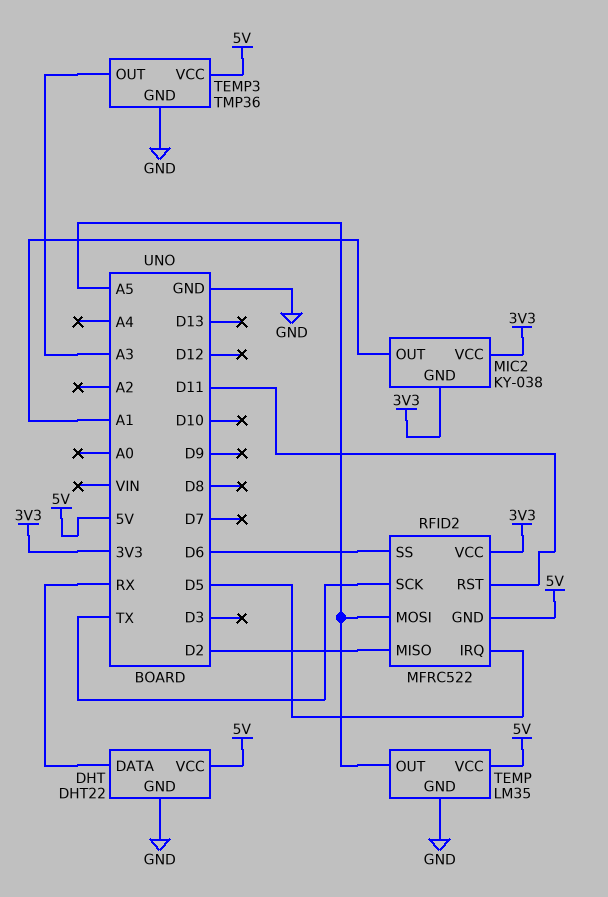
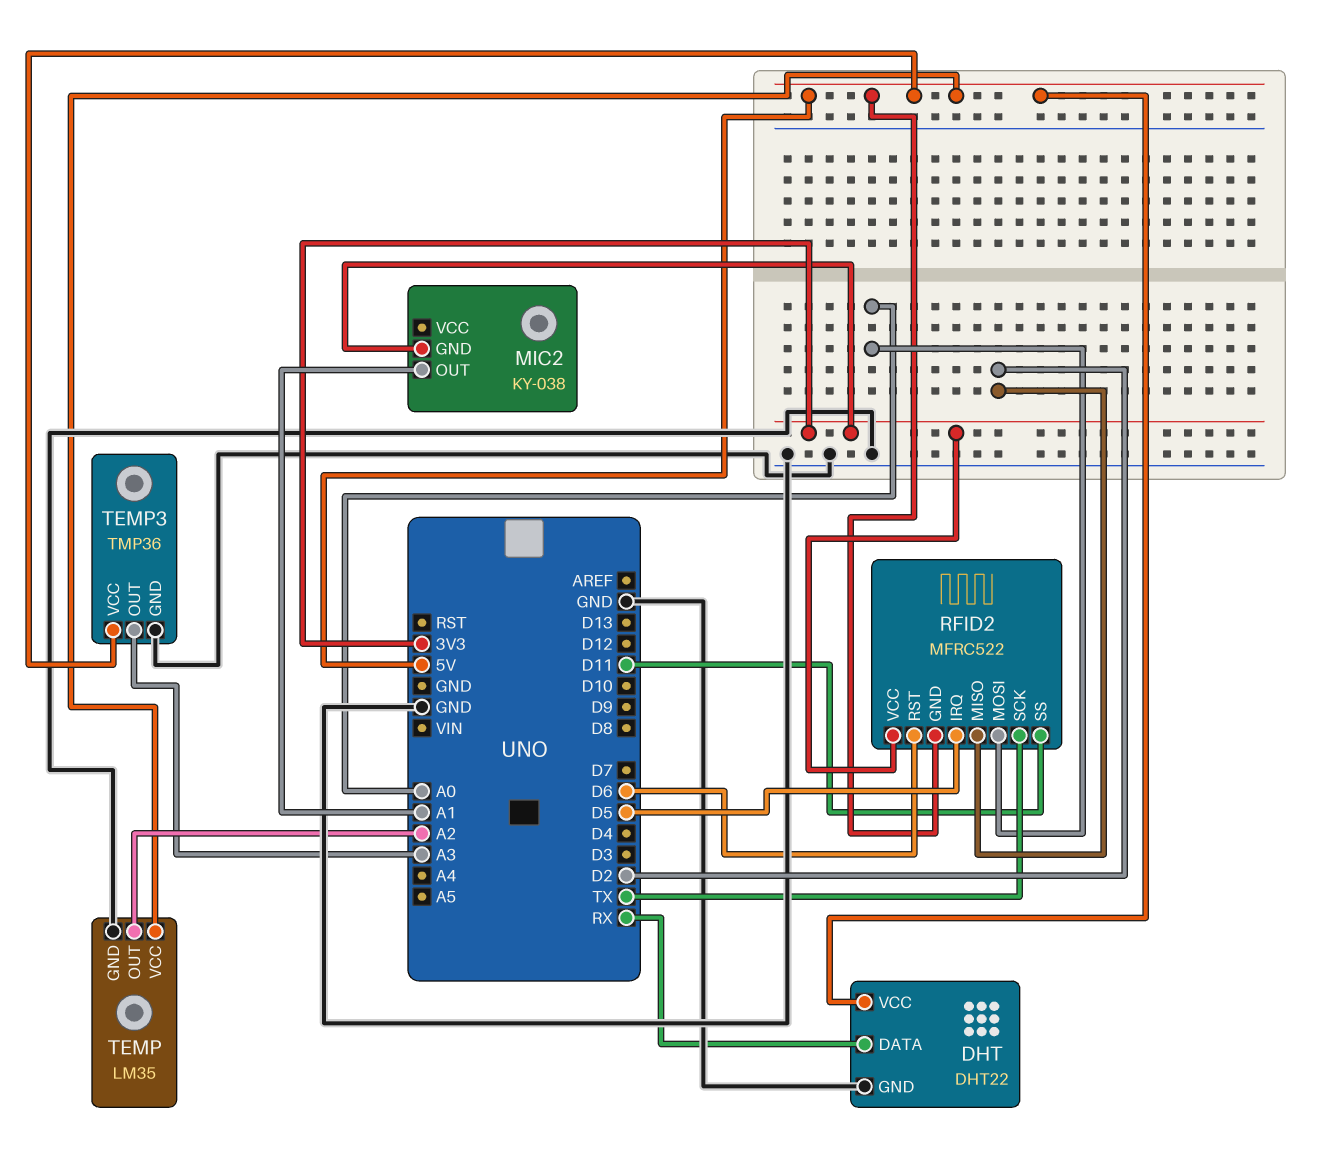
MIC2 pin VCC: 3V3 -> none
RFID2 pin MOSI: A5 -> A0
RFID2 pin RST: D11 -> D6
RFID2 pin SS: D6 -> D11
TEMP pin OUT: A5 -> A2

